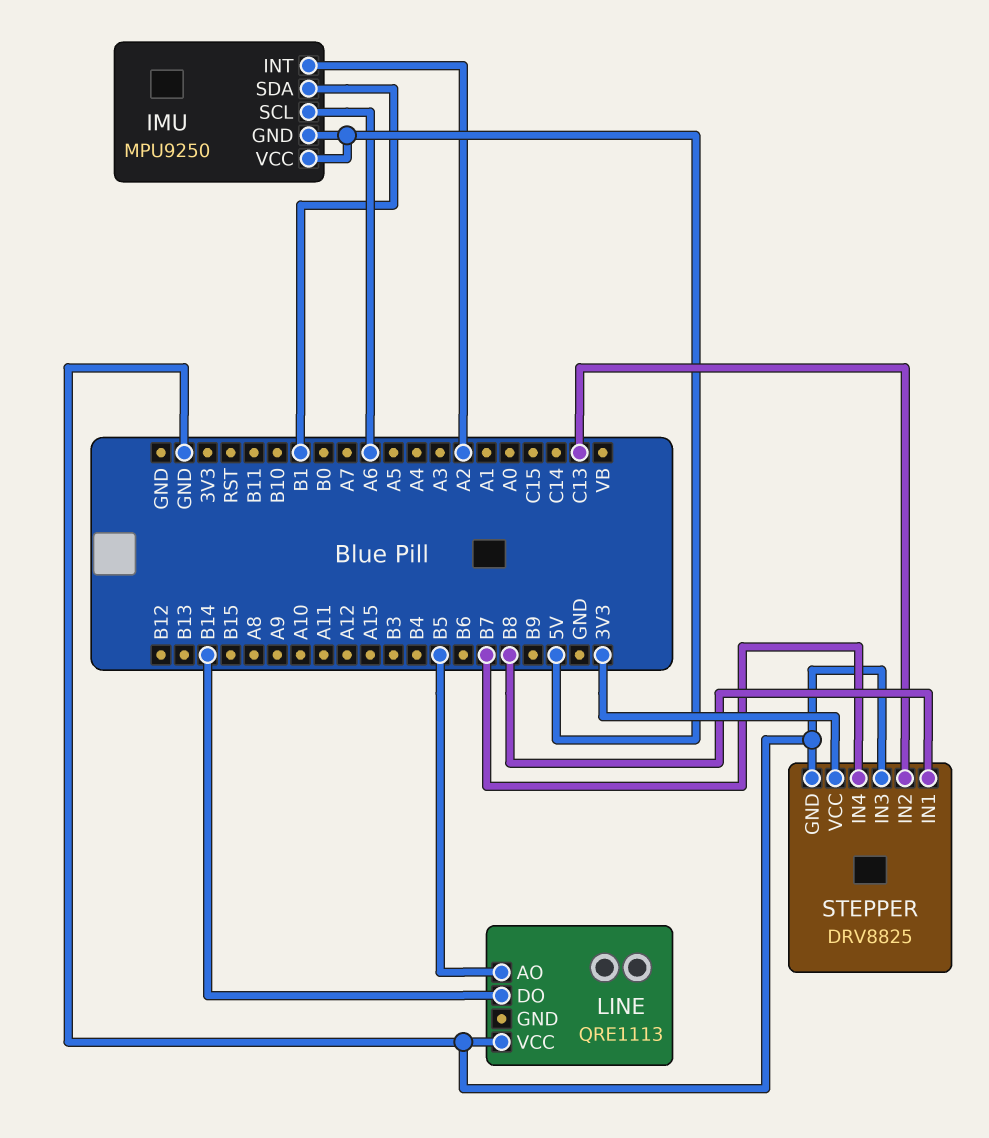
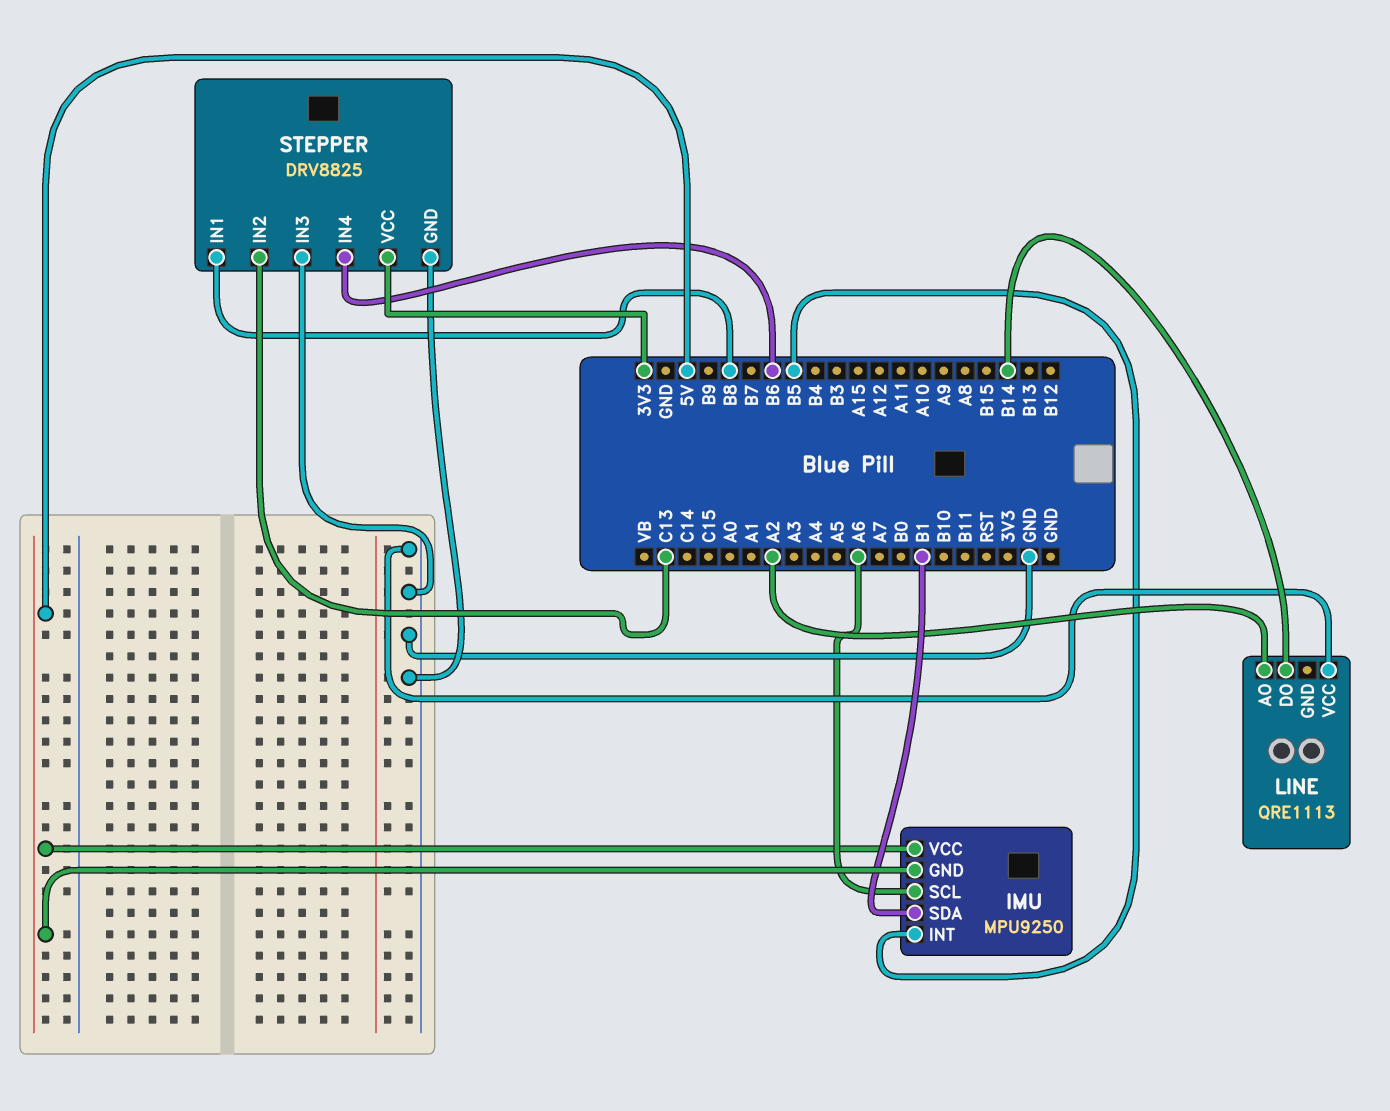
IMU pin INT: A2 -> B5
LINE pin AO: B5 -> A2
STEPPER pin IN4: B7 -> B6

